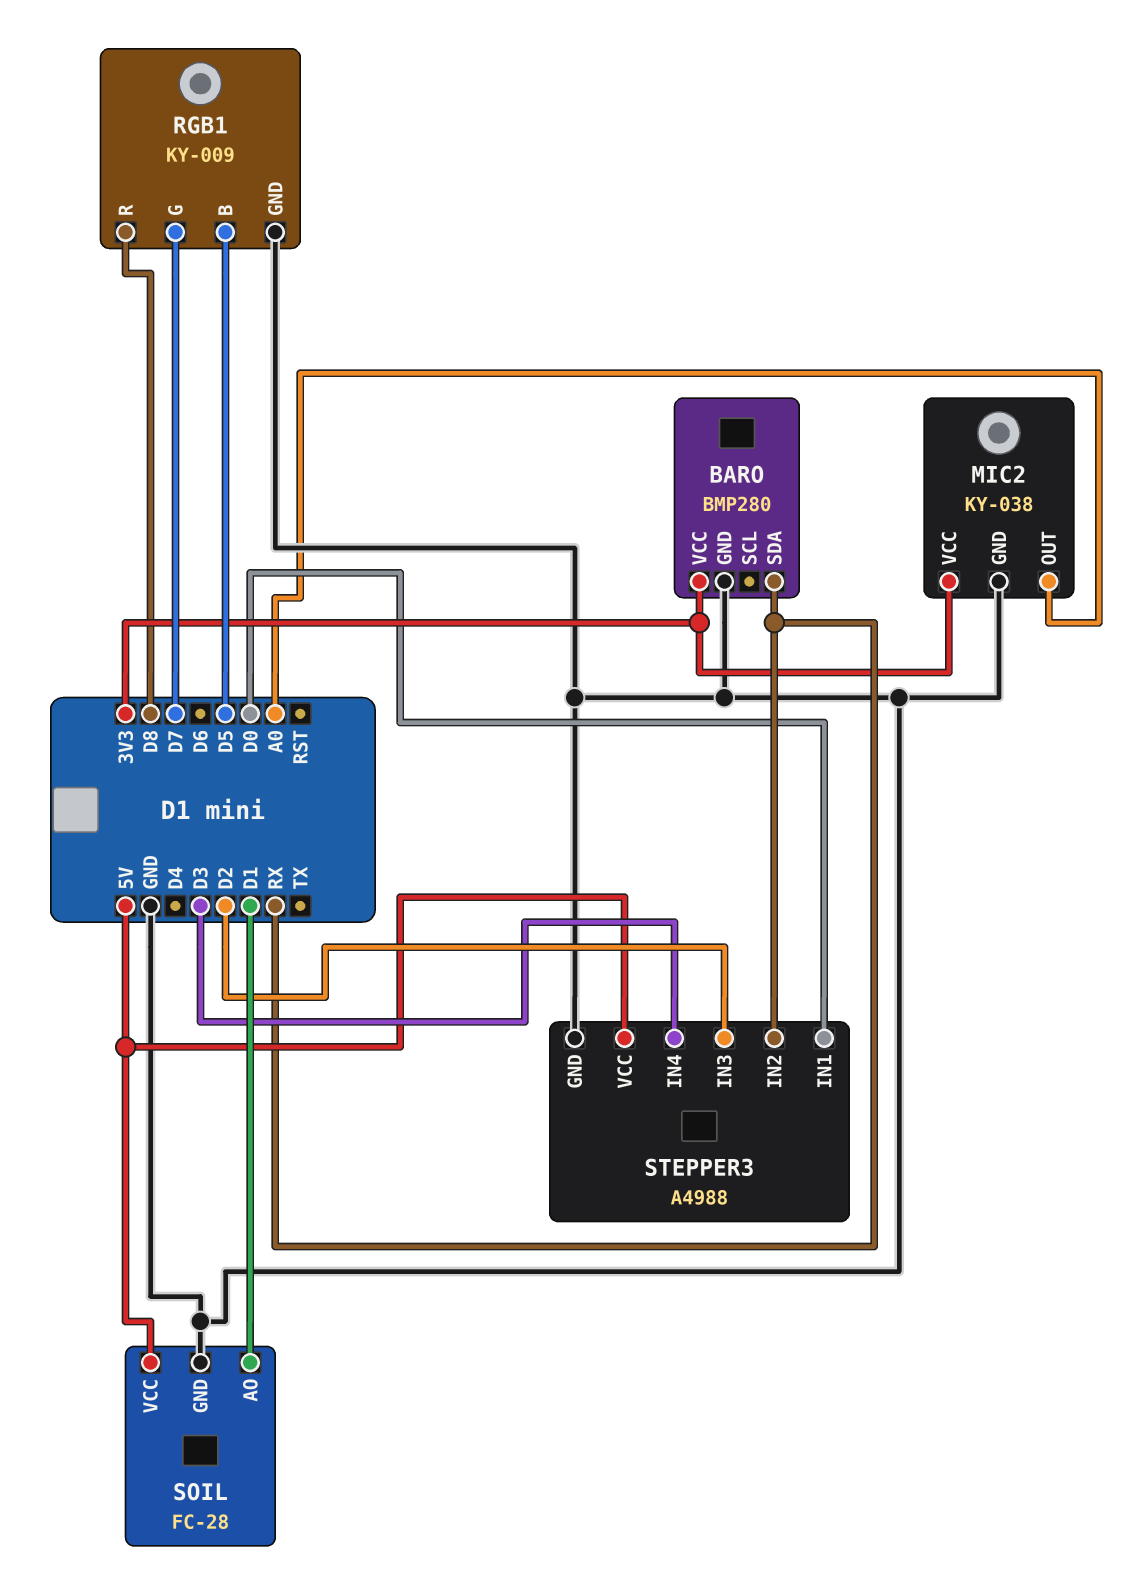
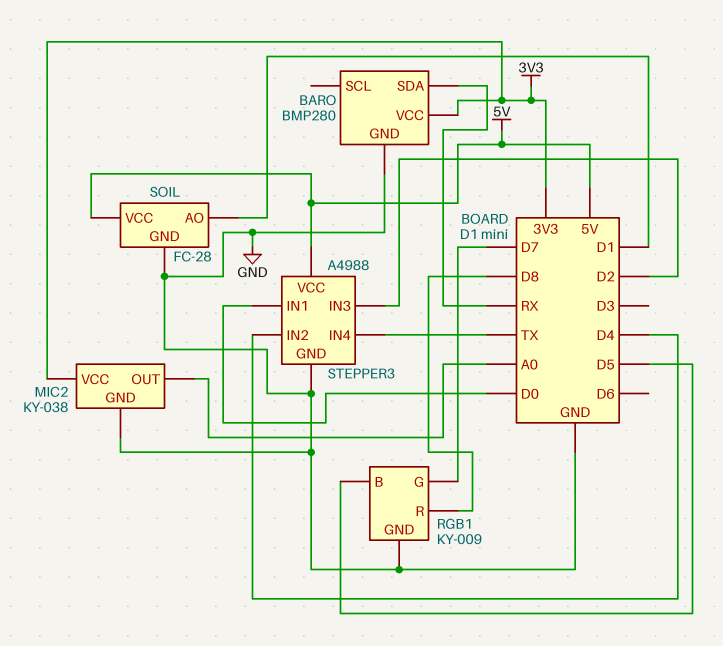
STEPPER3 pin IN2: RX -> D4
STEPPER3 pin IN4: D3 -> TX

